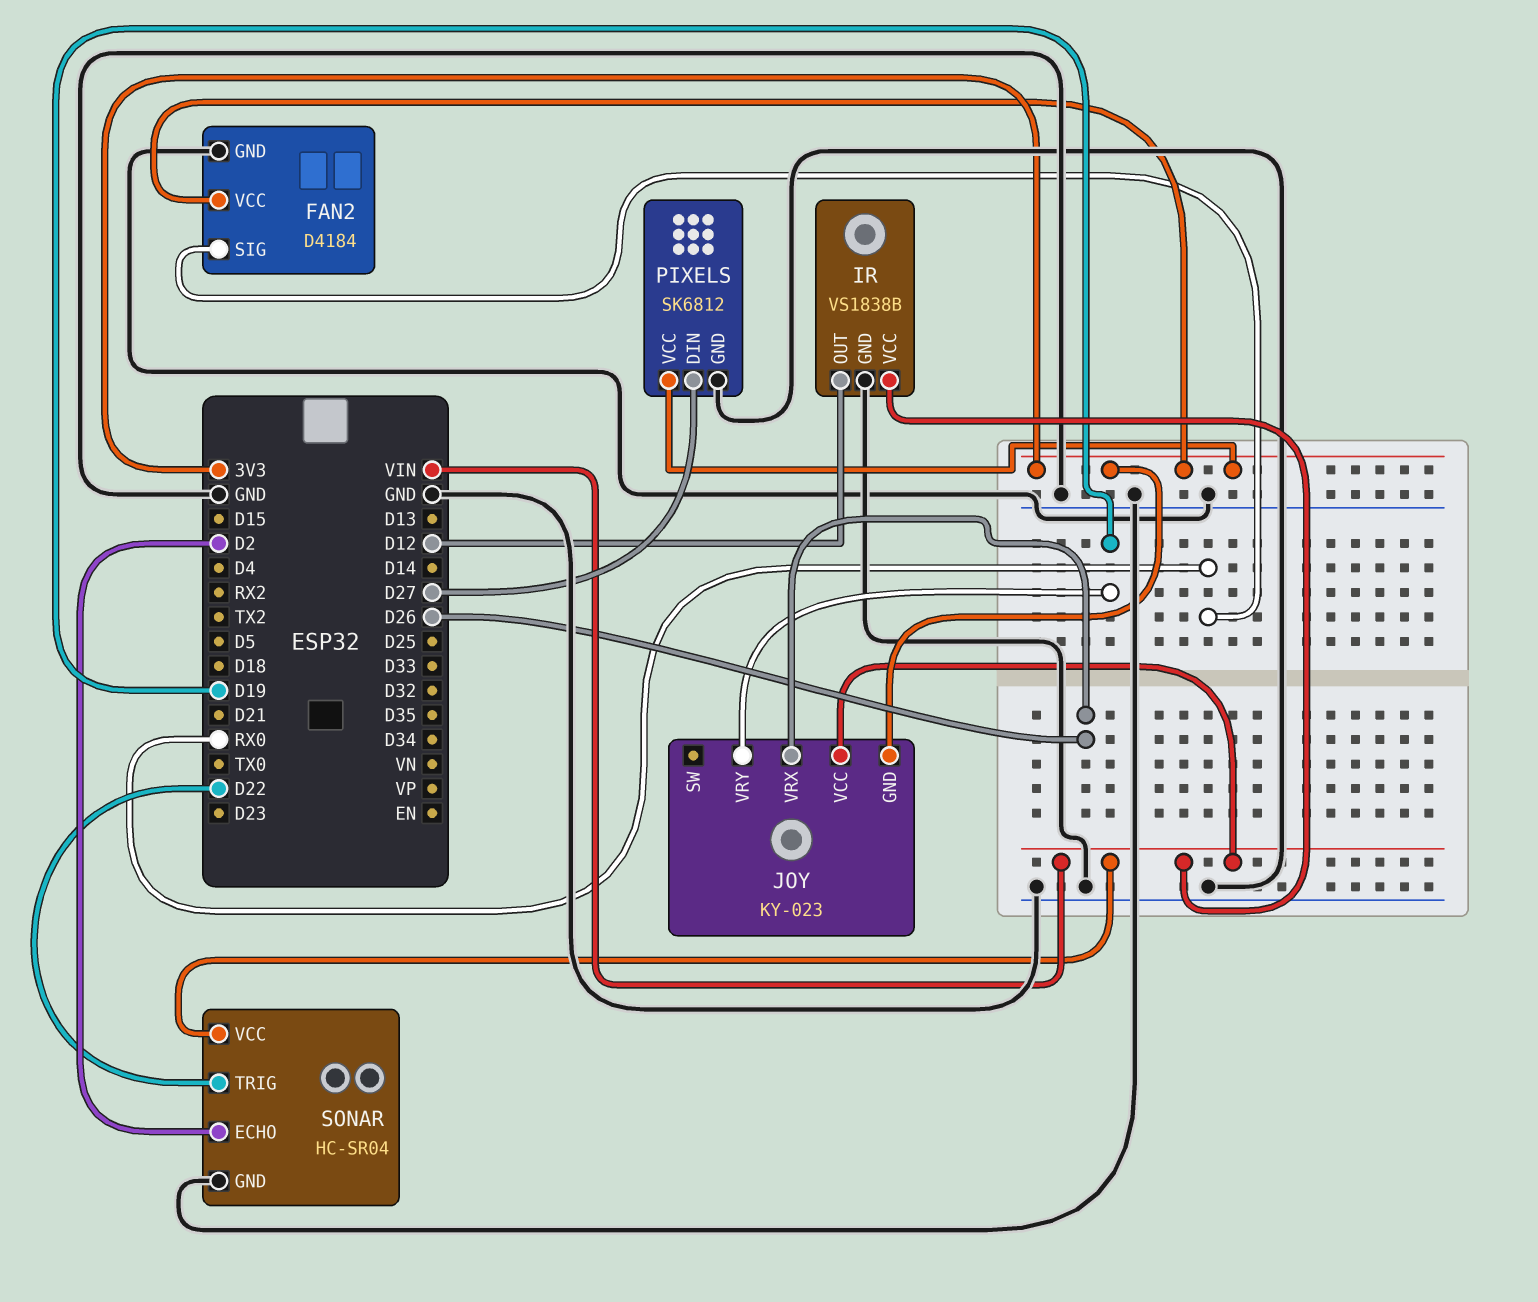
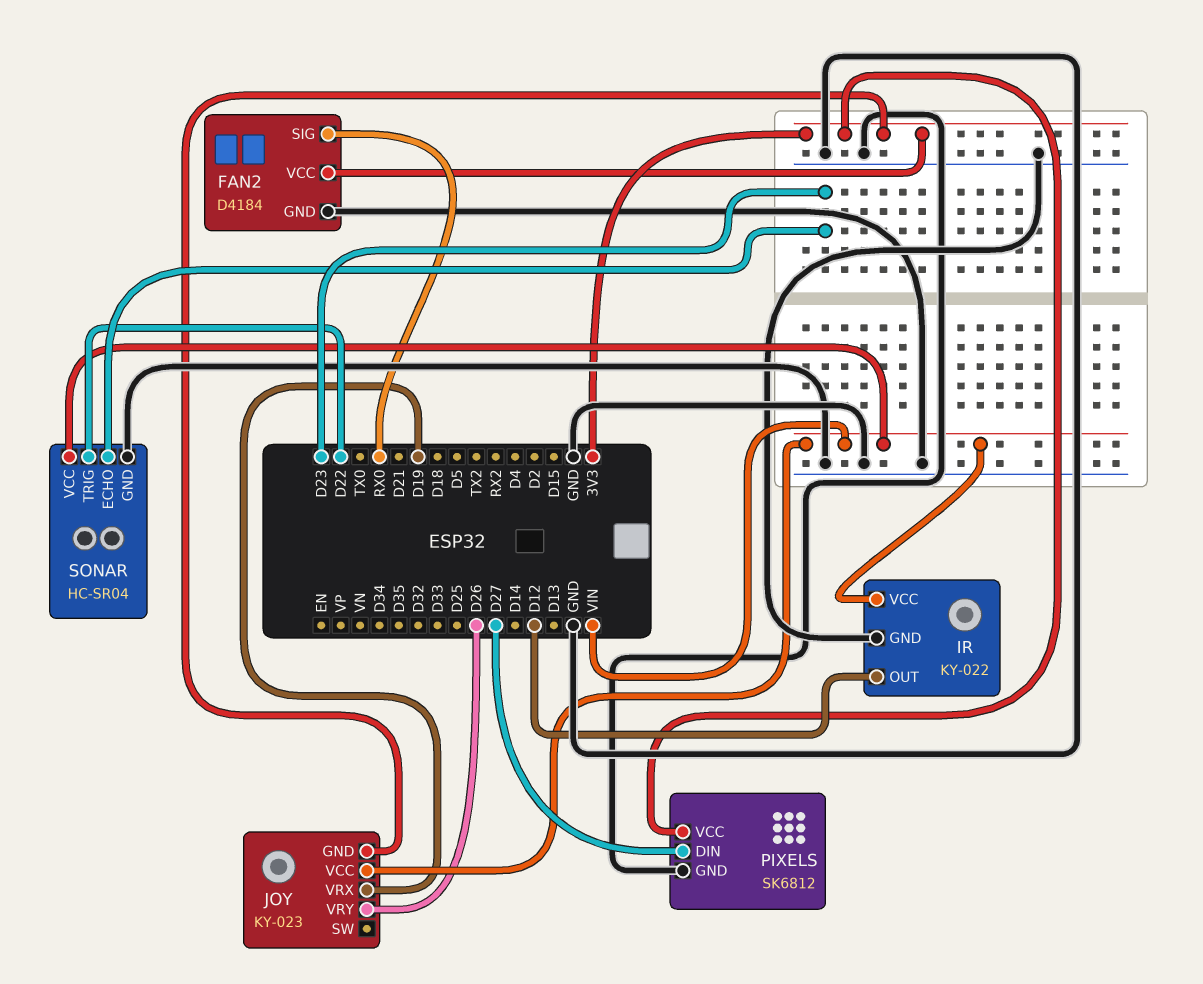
IR: VS1838B -> KY-022
JOY pin VRX: D26 -> D19
JOY pin VRY: D19 -> D26
SONAR pin ECHO: D2 -> D23

